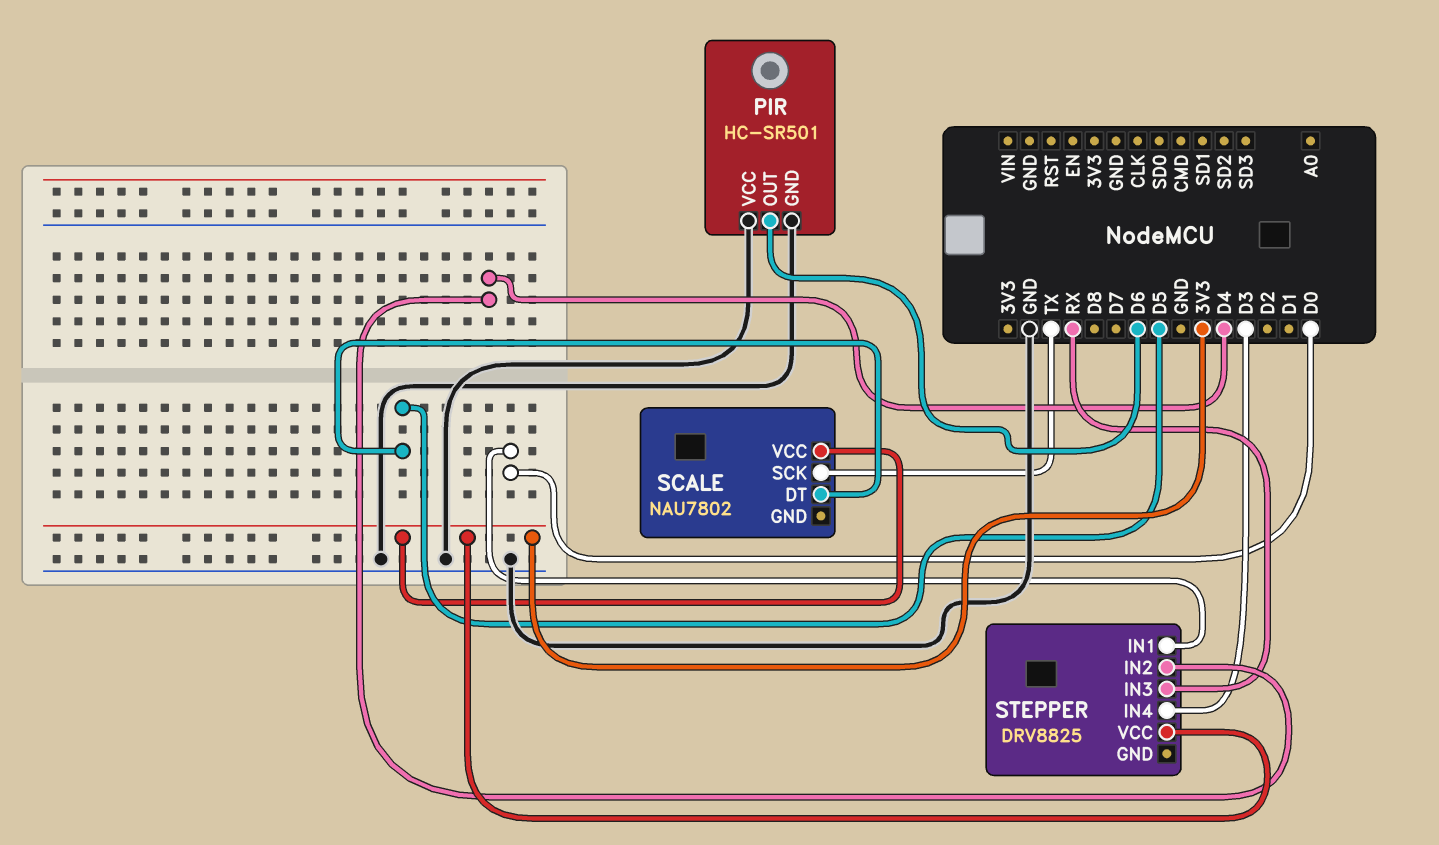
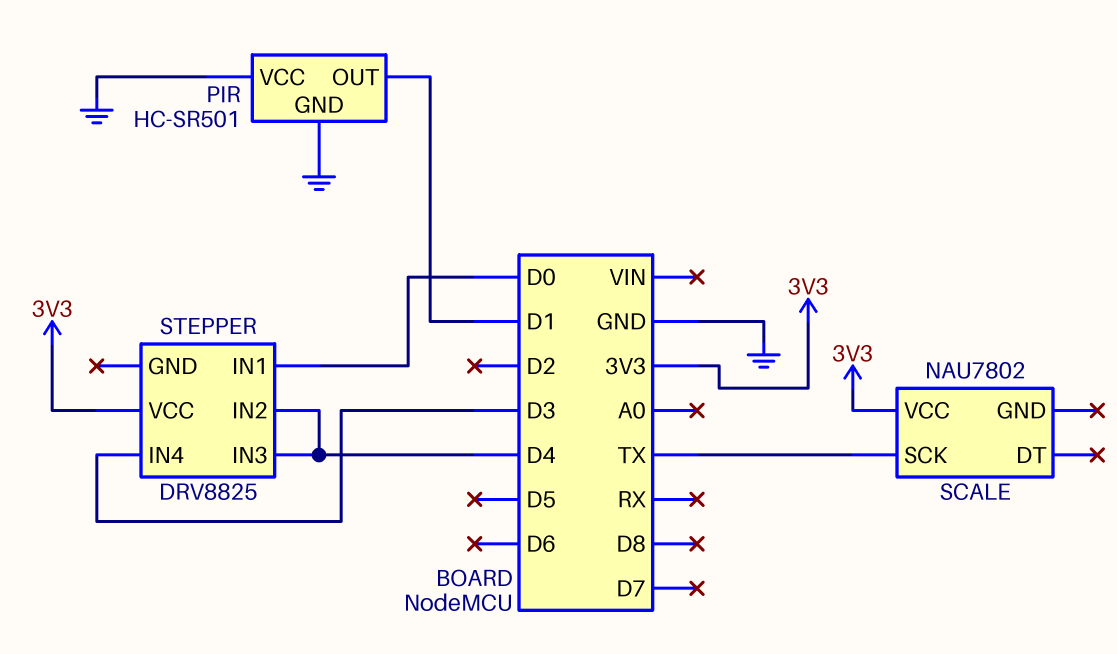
PIR pin OUT: D6 -> D1
SCALE pin DT: D5 -> none
STEPPER pin IN3: RX -> D4

